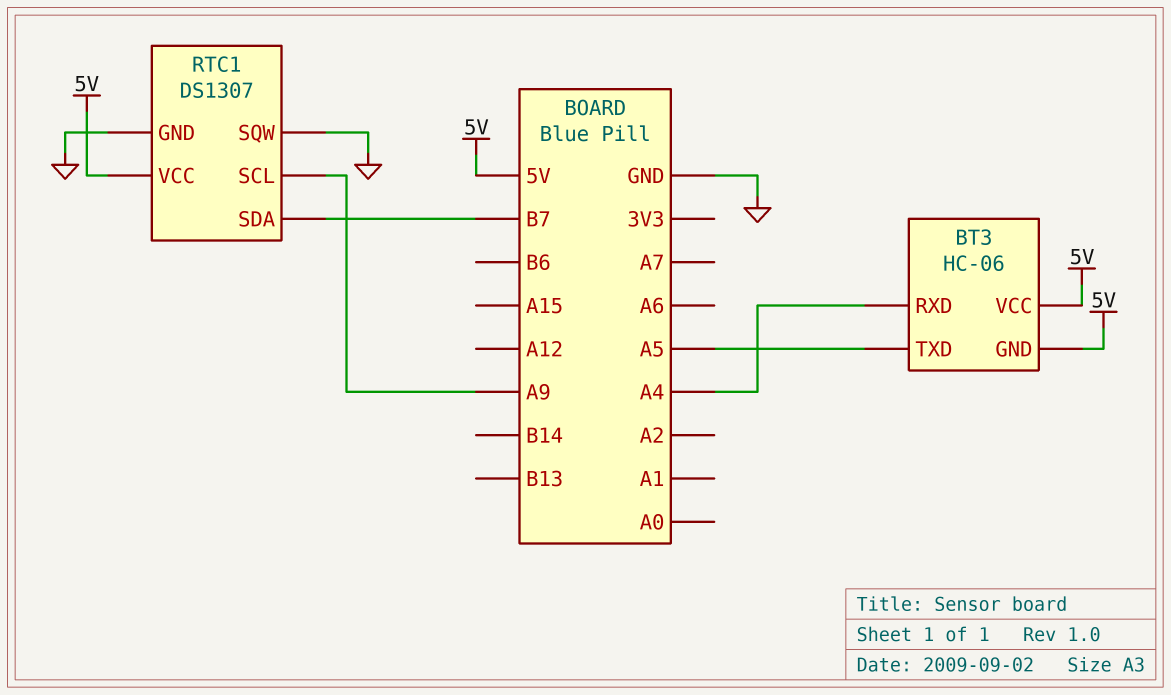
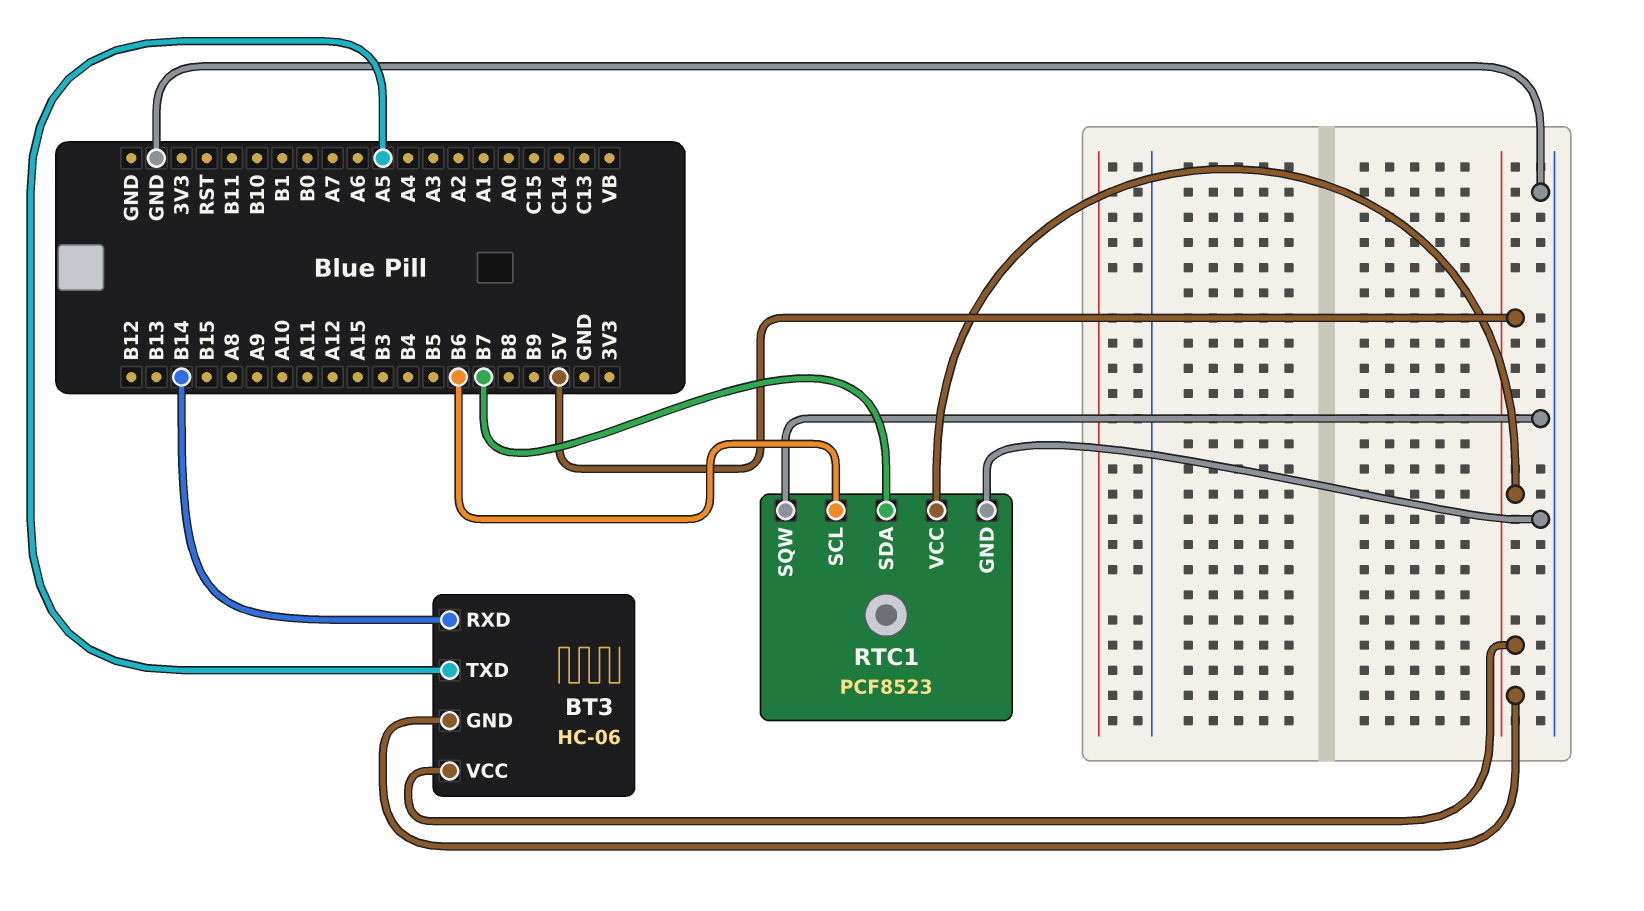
BT3 pin RXD: A4 -> B14
RTC1: DS1307 -> PCF8523
RTC1 pin SCL: A9 -> B6

